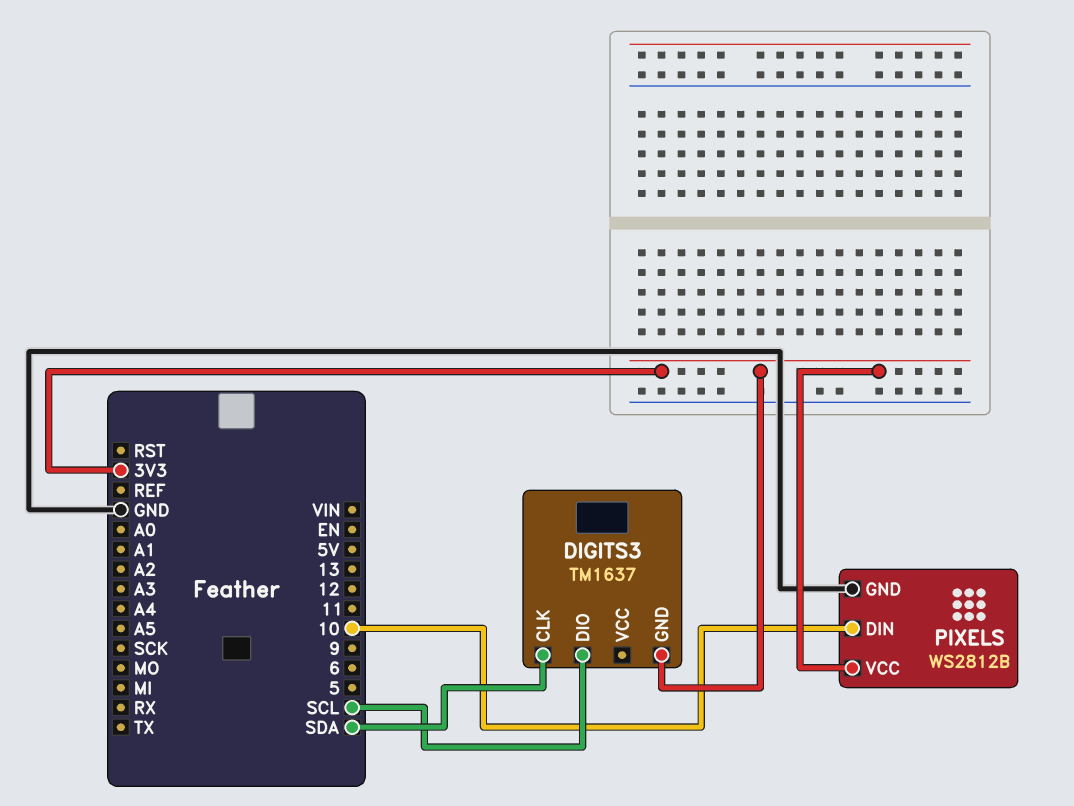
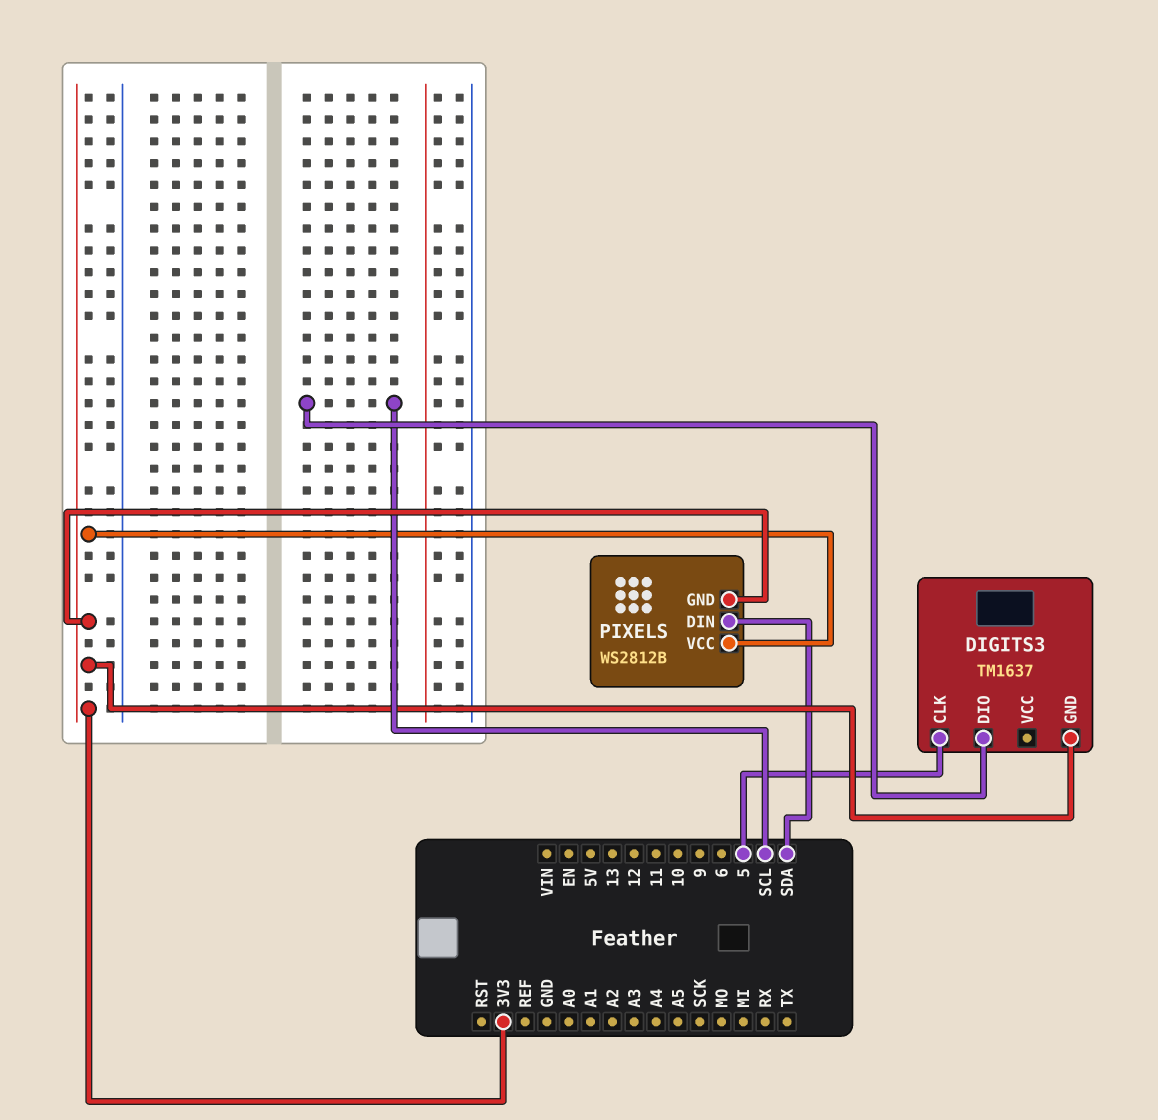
DIGITS3 pin CLK: SDA -> 5
PIXELS pin DIN: 10 -> SDA
PIXELS pin GND: GND -> 3V3

